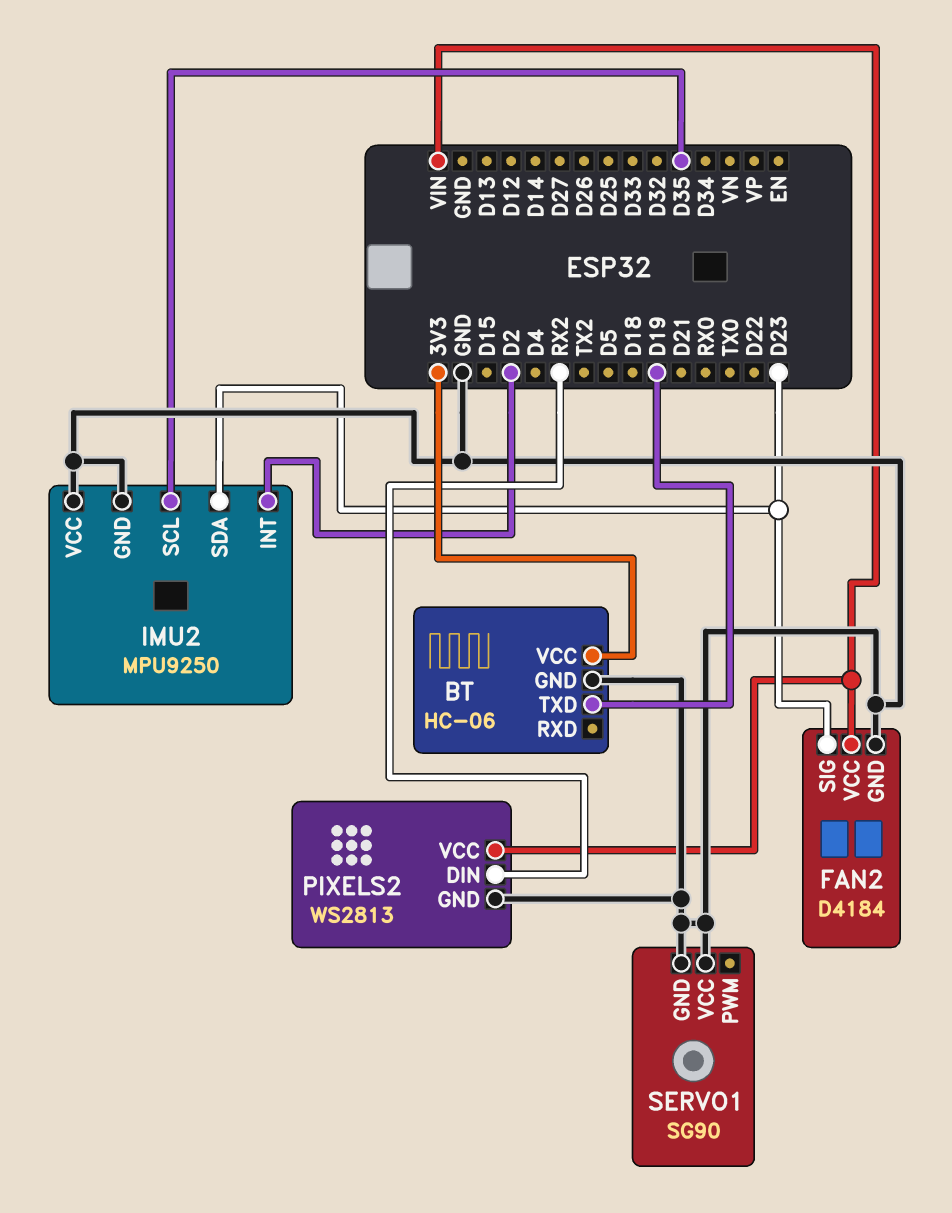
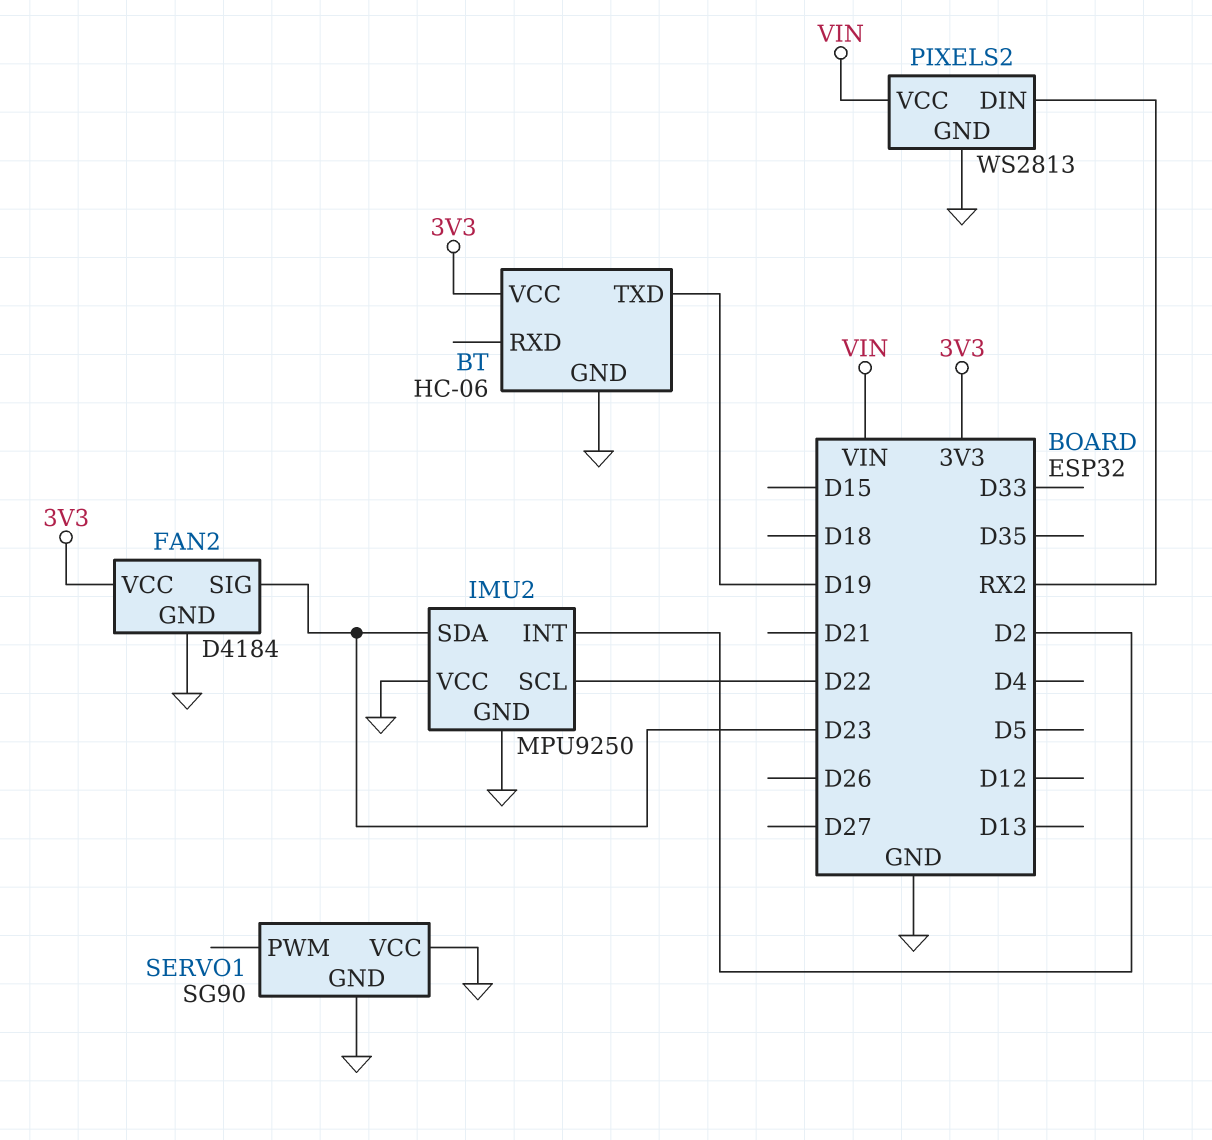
FAN2 pin VCC: VIN -> 3V3
IMU2 pin SCL: D35 -> D22

